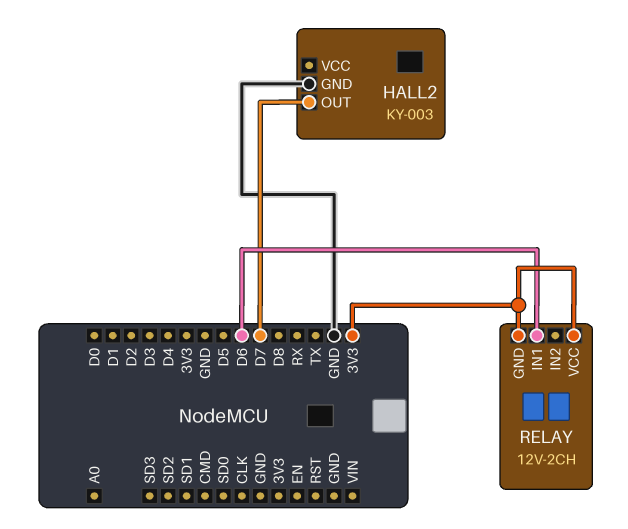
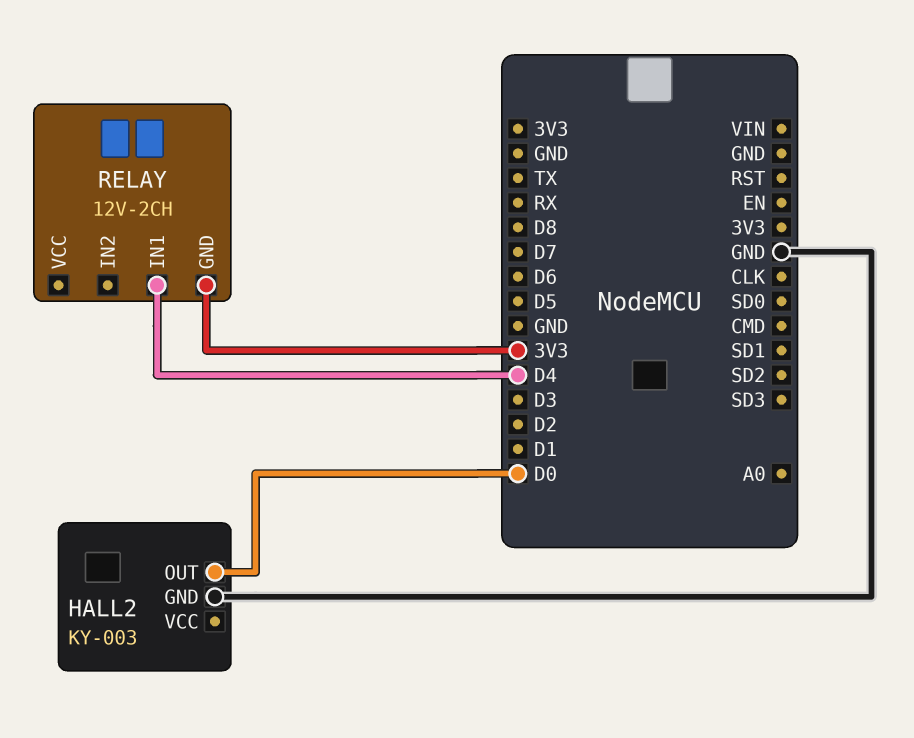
HALL2 pin OUT: D7 -> D0
RELAY pin IN1: D6 -> D4
RELAY pin VCC: 3V3 -> none

